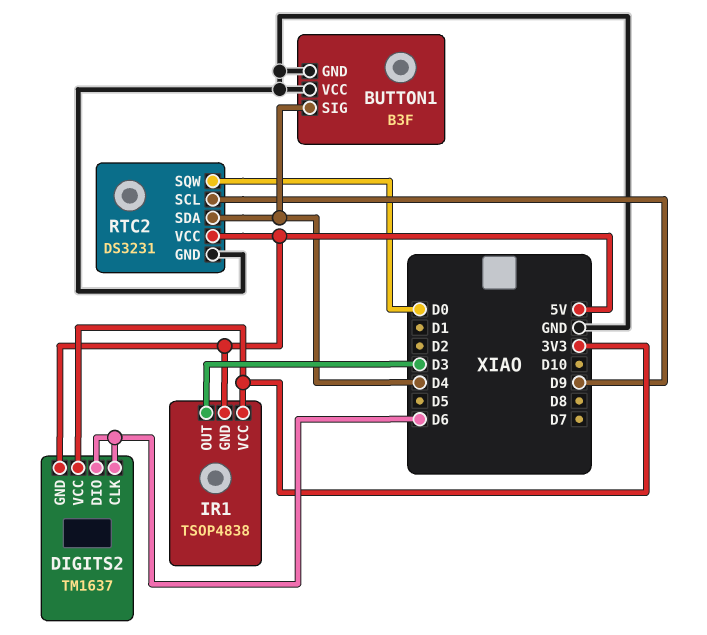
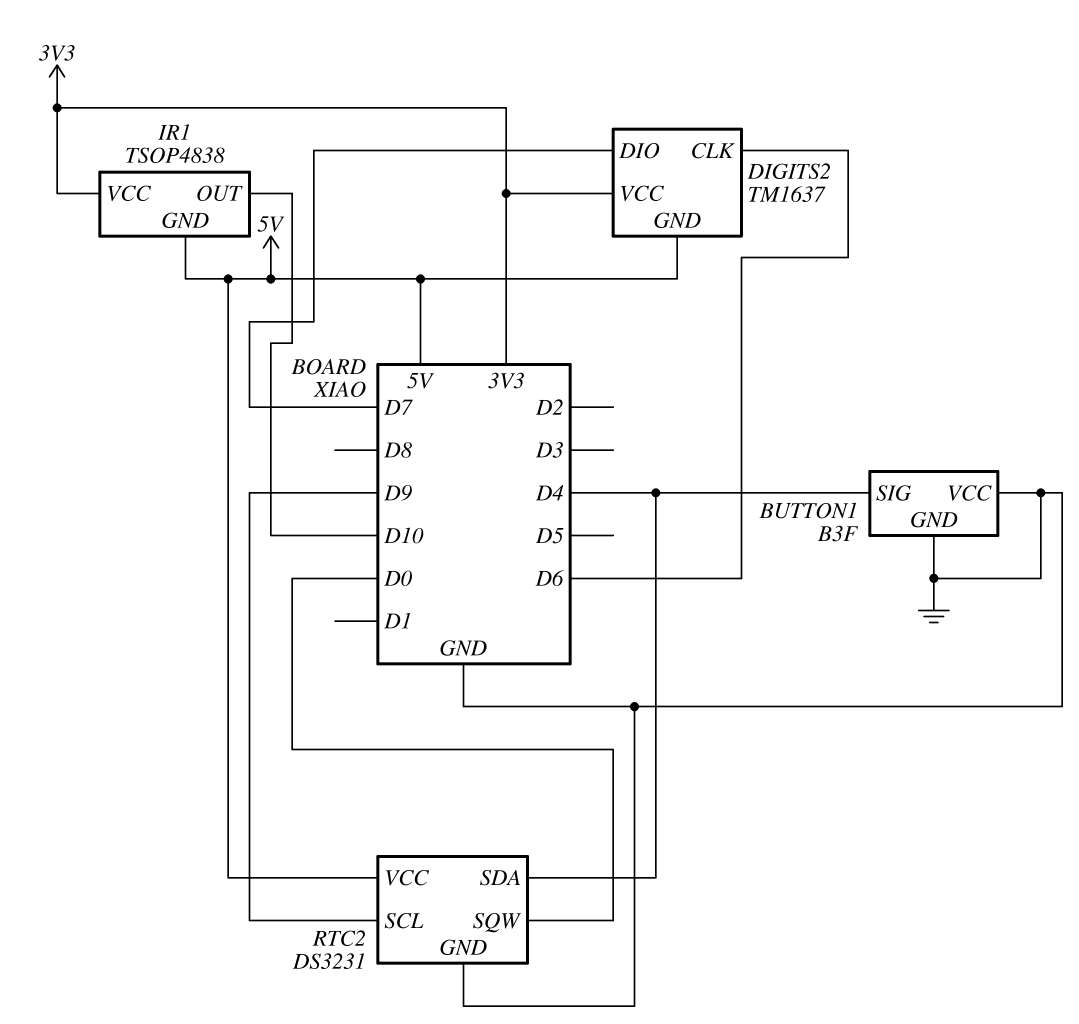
DIGITS2 pin DIO: D6 -> D7
IR1 pin OUT: D3 -> D10

